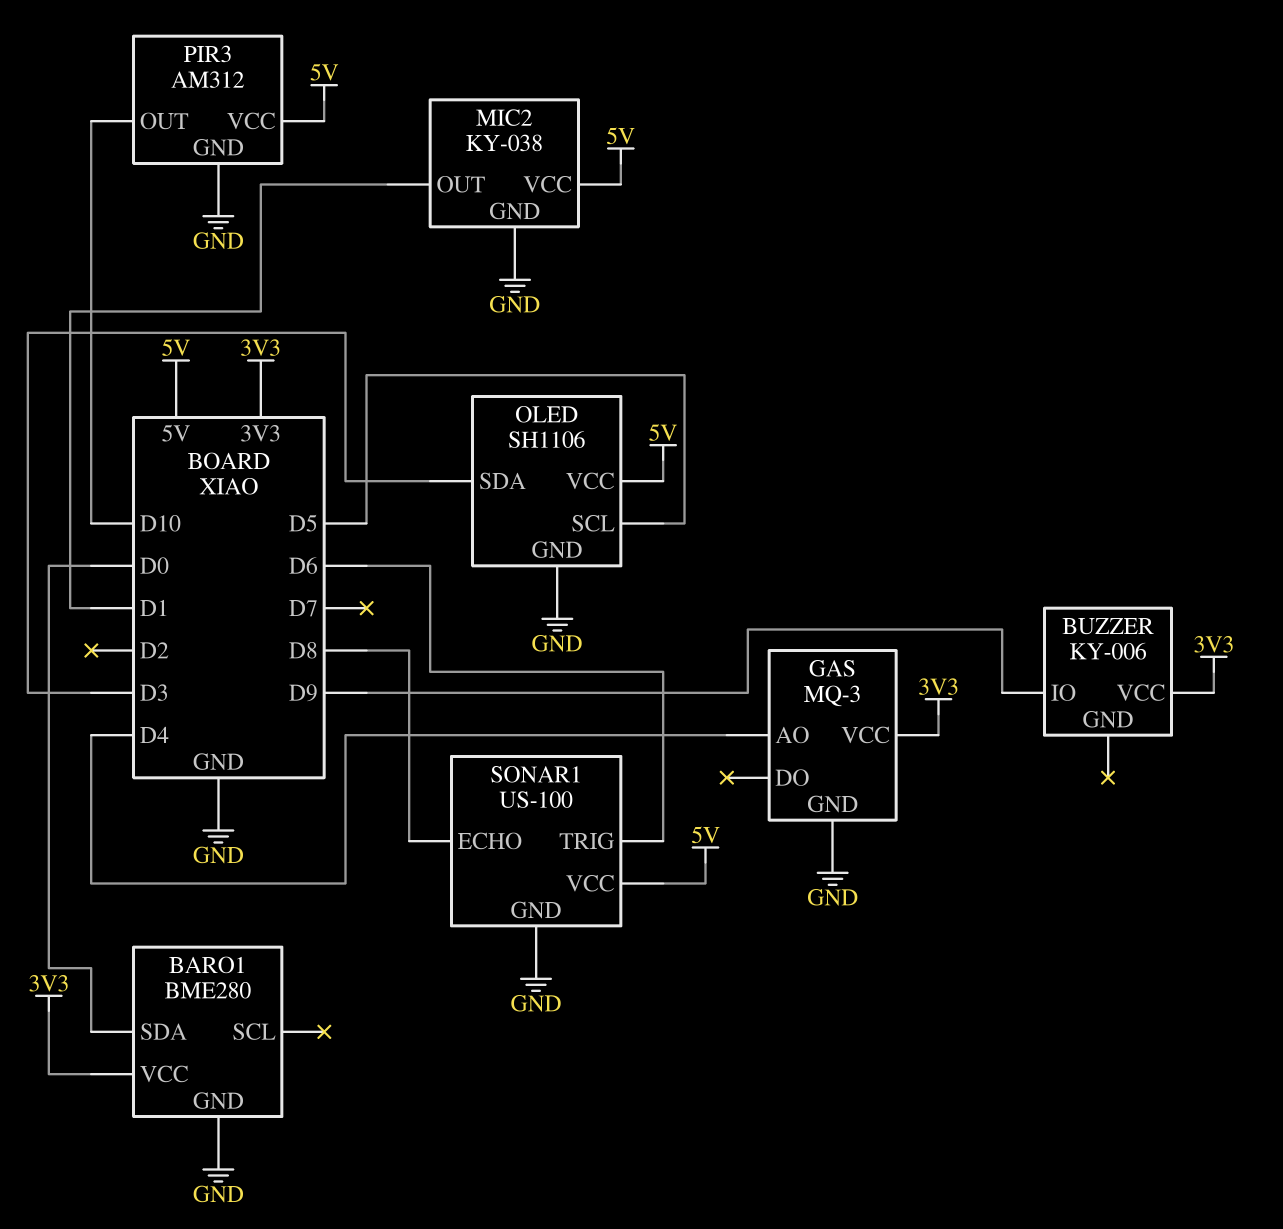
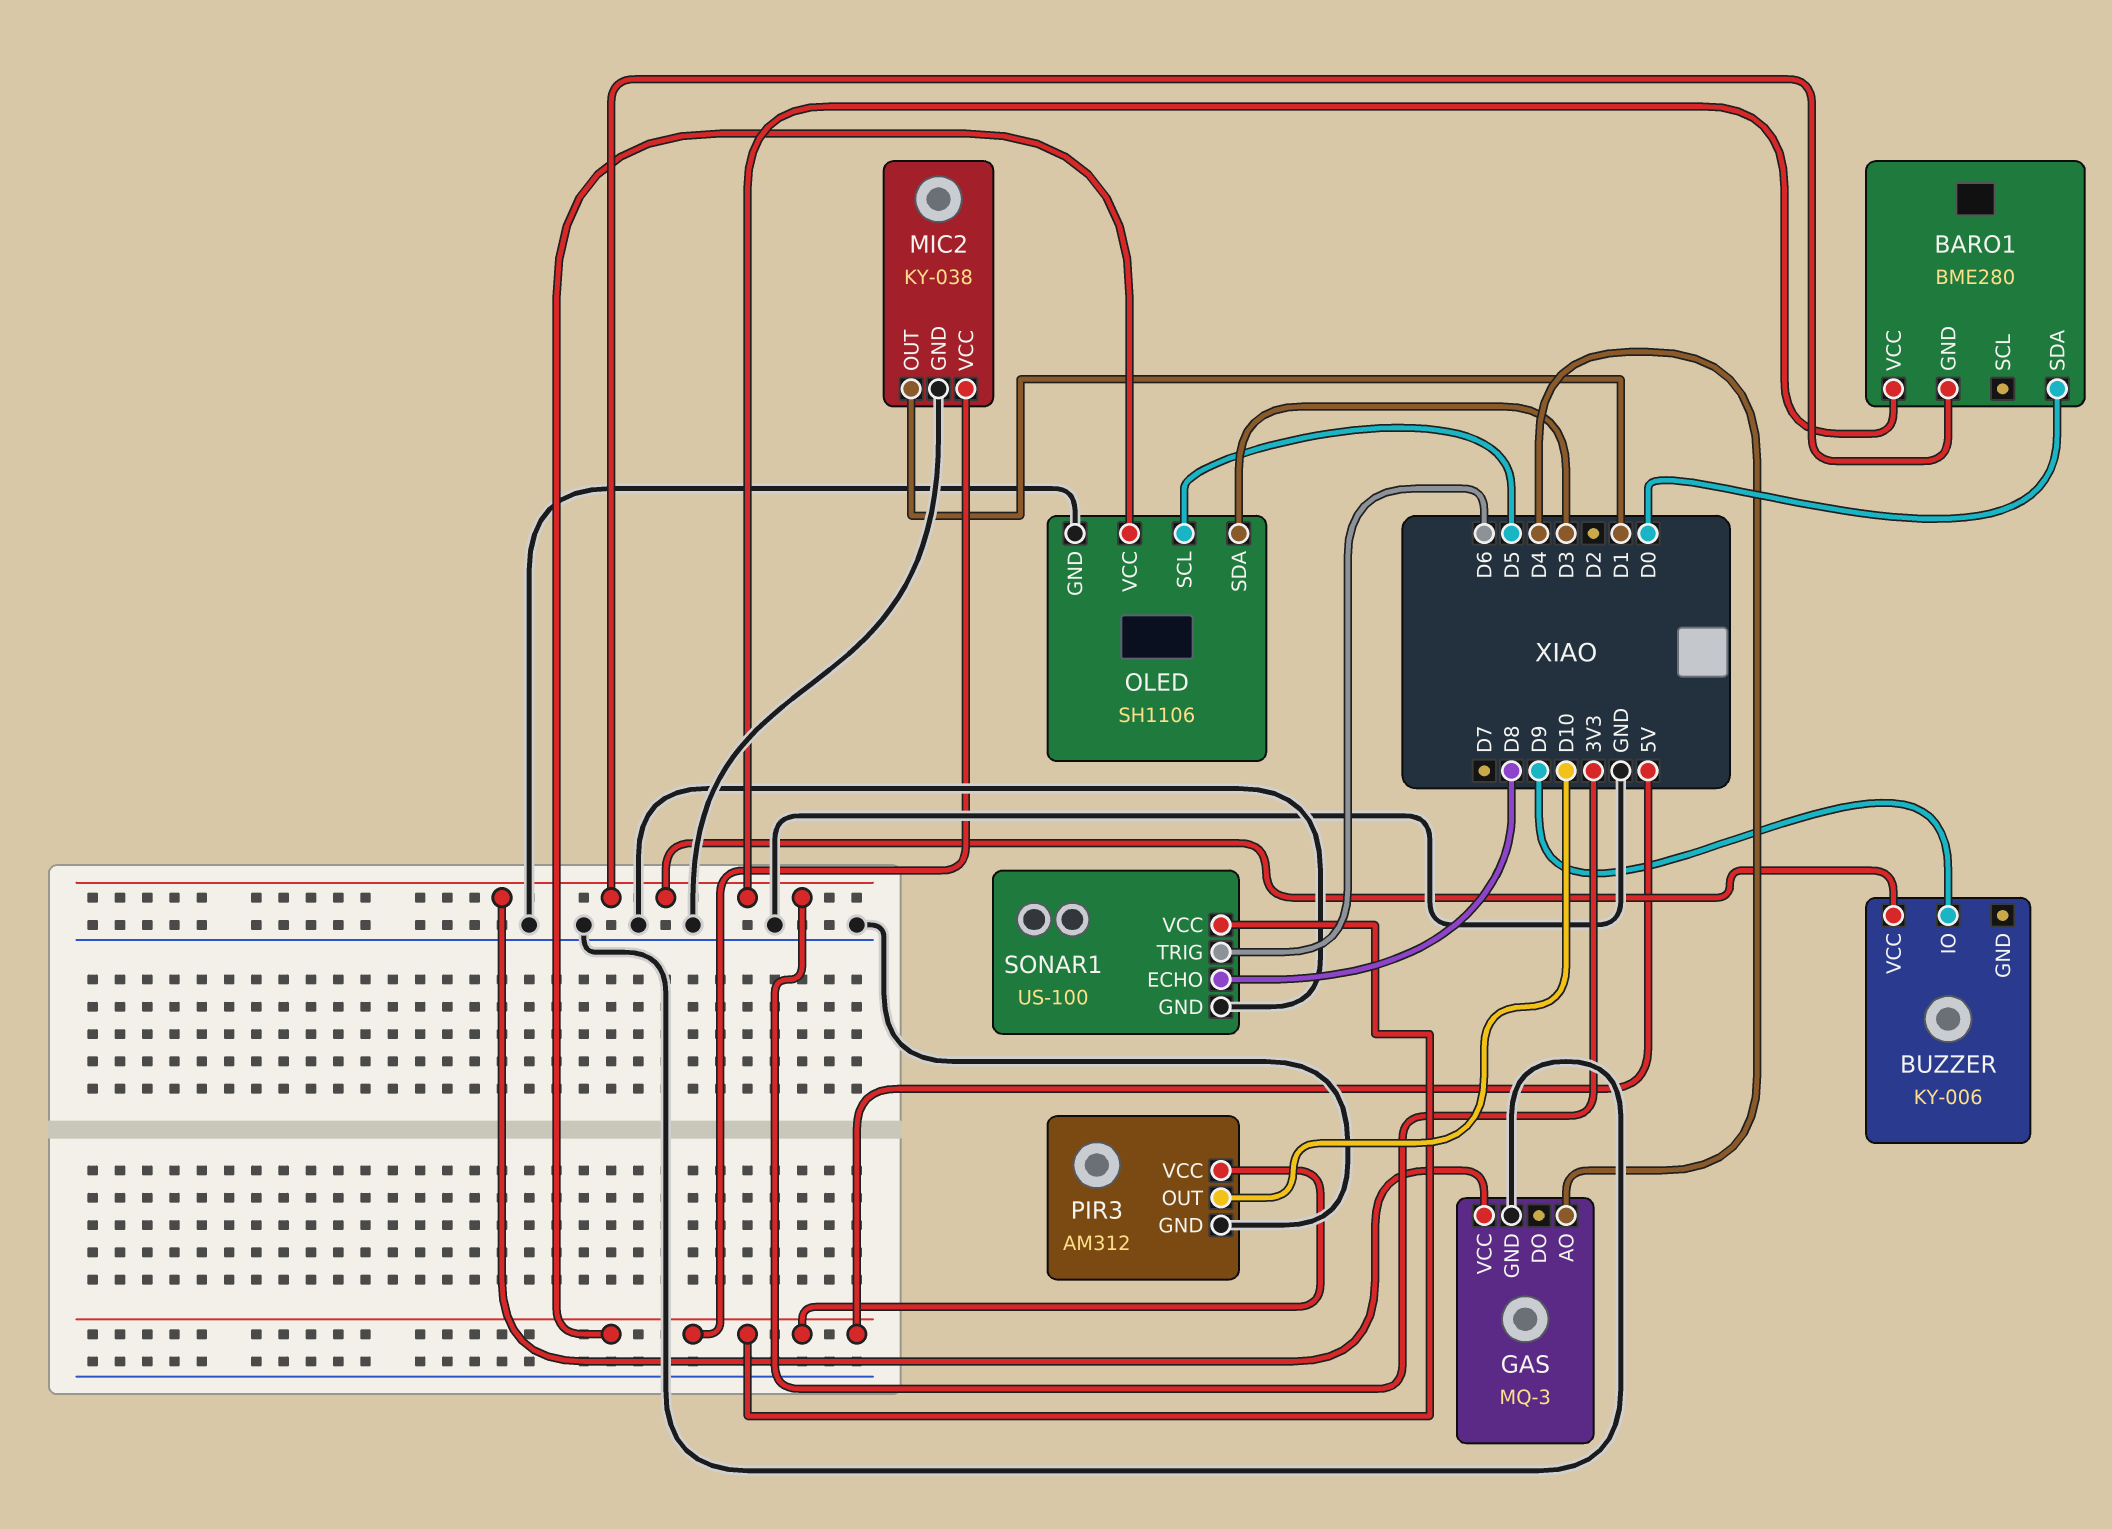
BARO1 pin GND: GND -> 3V3

